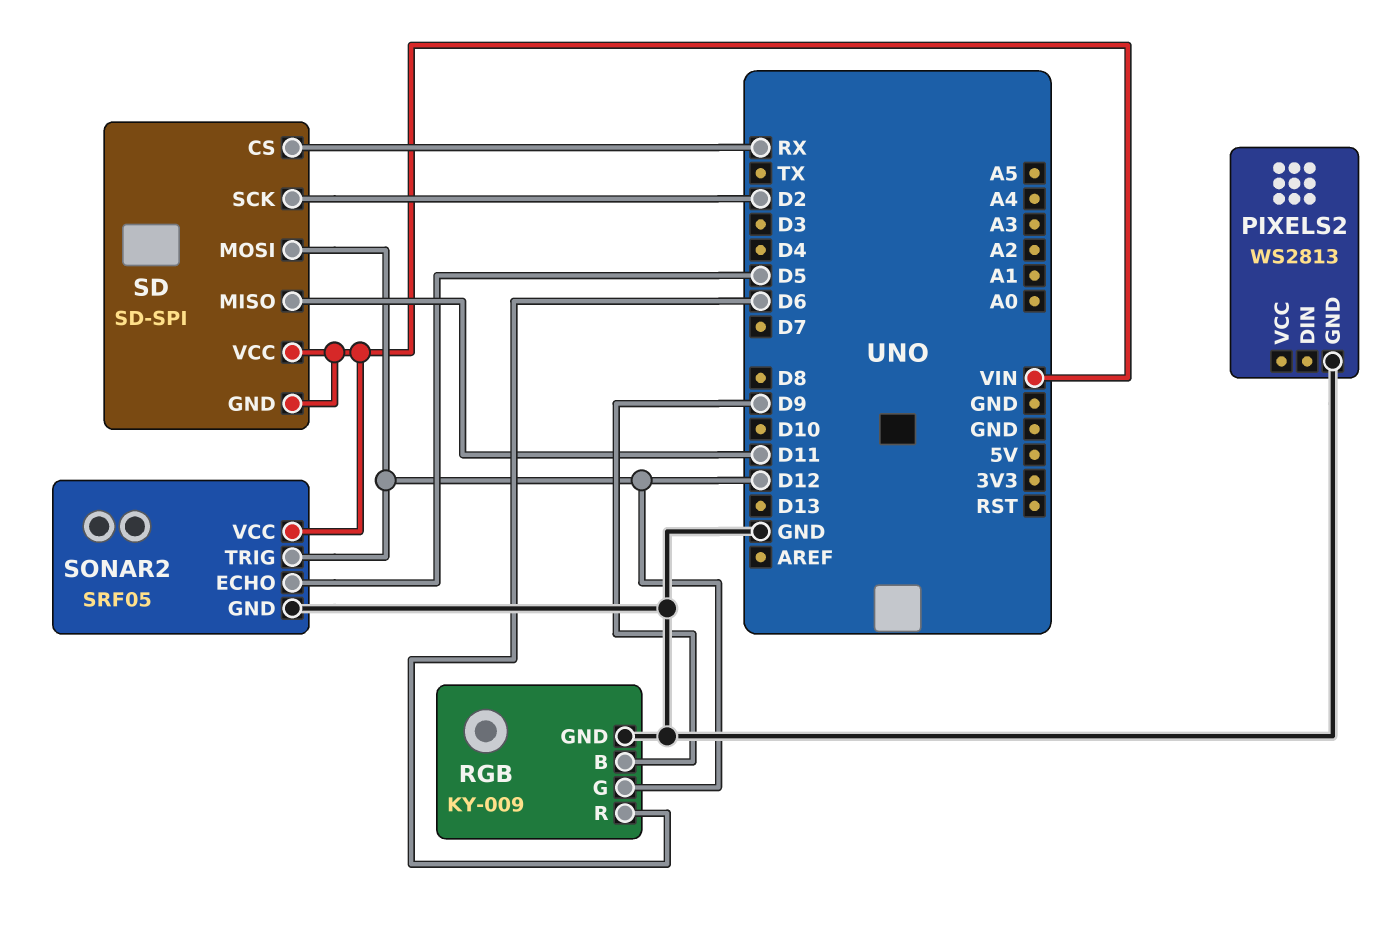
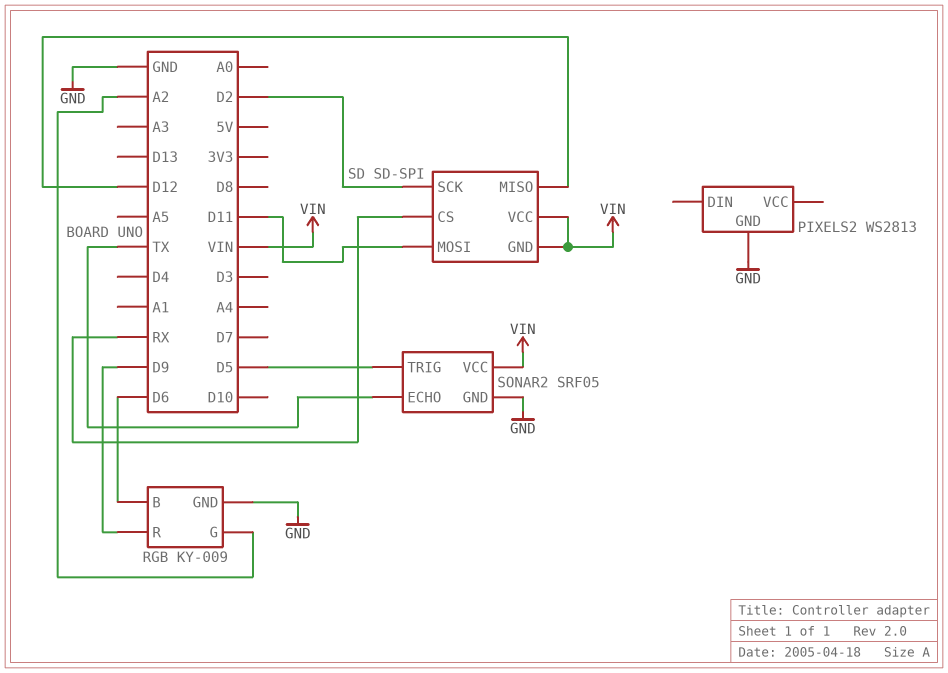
RGB pin B: D9 -> D6
RGB pin G: D12 -> A2
RGB pin R: D6 -> D9
SD pin MISO: D11 -> D12
SD pin MOSI: D12 -> D11
SONAR2 pin ECHO: D5 -> TX
SONAR2 pin TRIG: D12 -> D5

